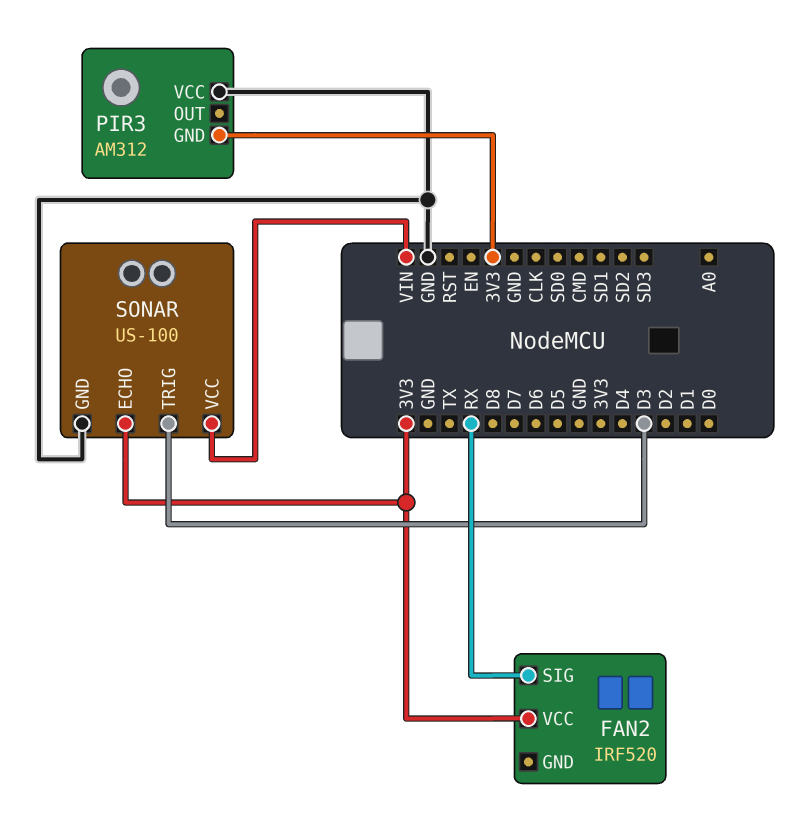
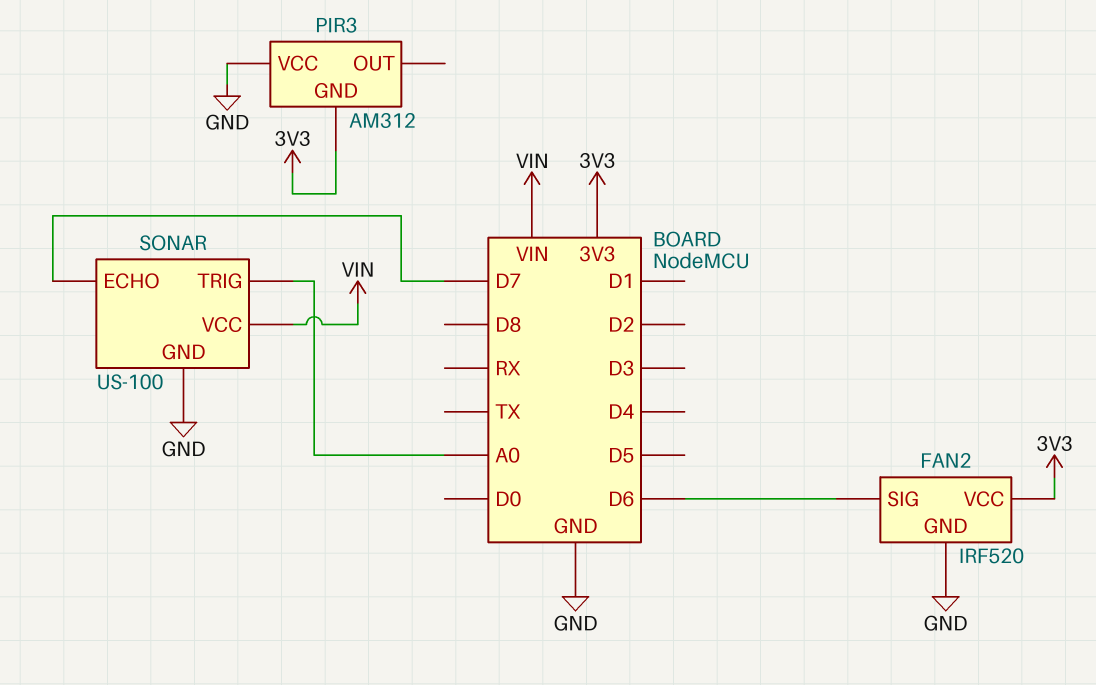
FAN2 pin GND: none -> GND
FAN2 pin SIG: RX -> D6
SONAR pin ECHO: 3V3 -> D7
SONAR pin TRIG: D3 -> A0

